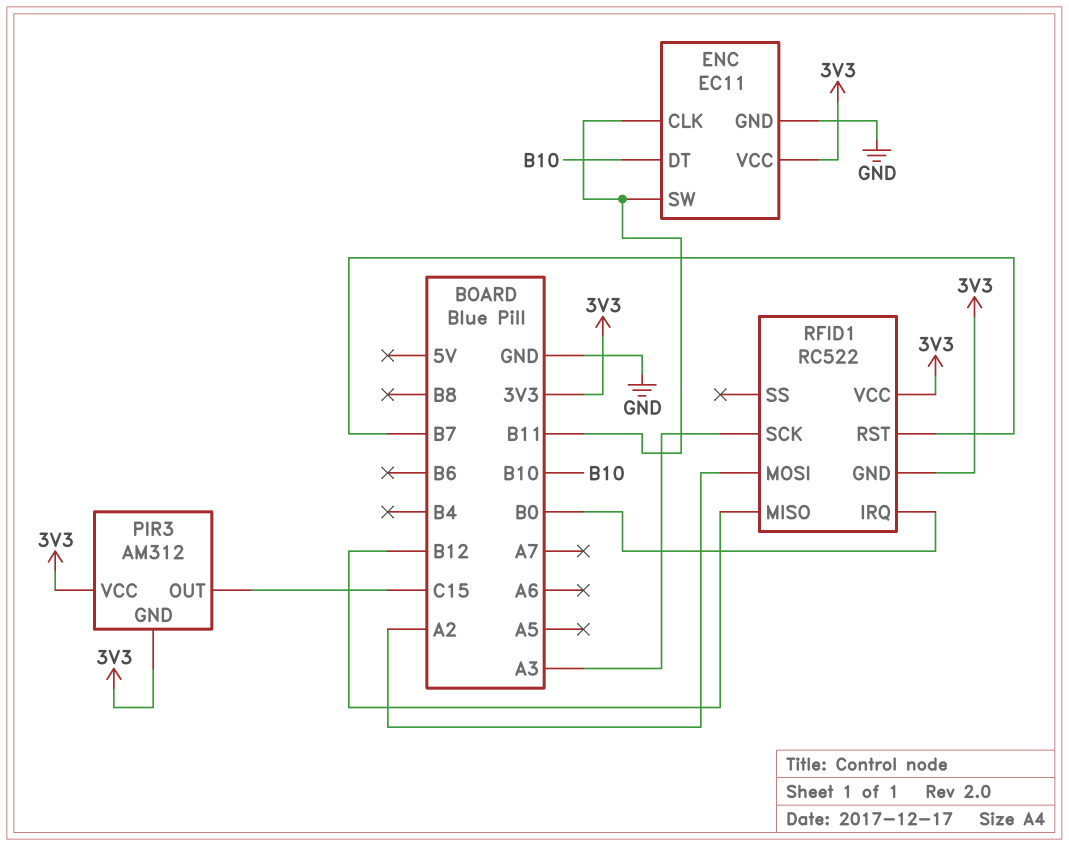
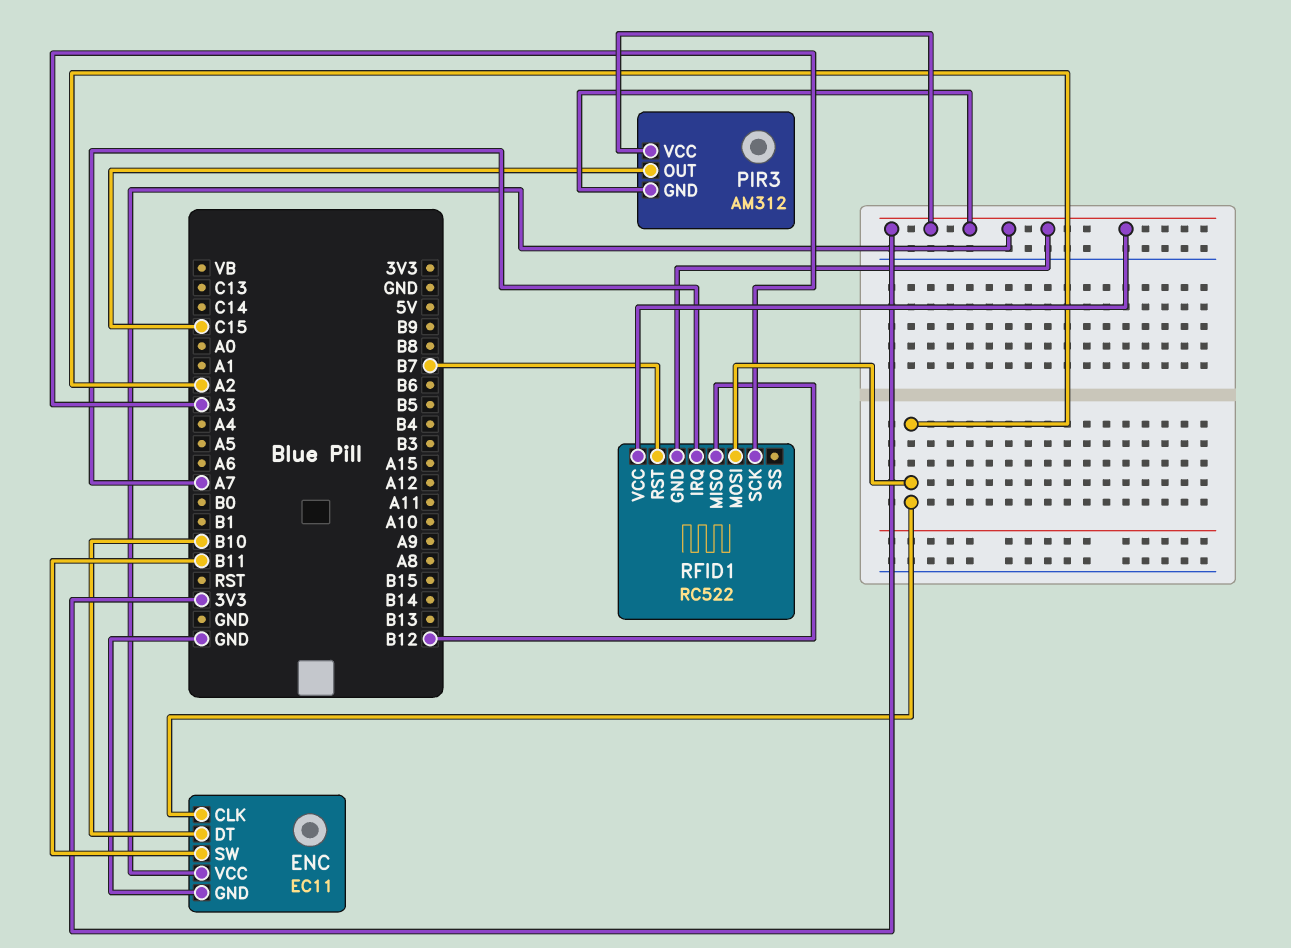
ENC pin CLK: B11 -> A2
RFID1 pin IRQ: B0 -> A7

